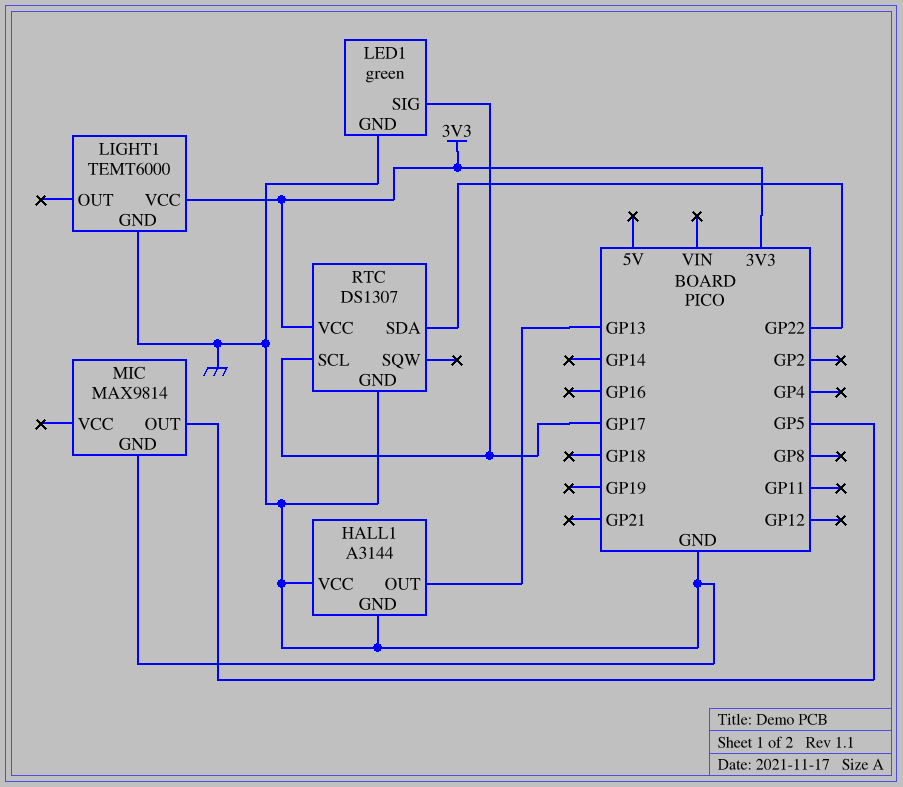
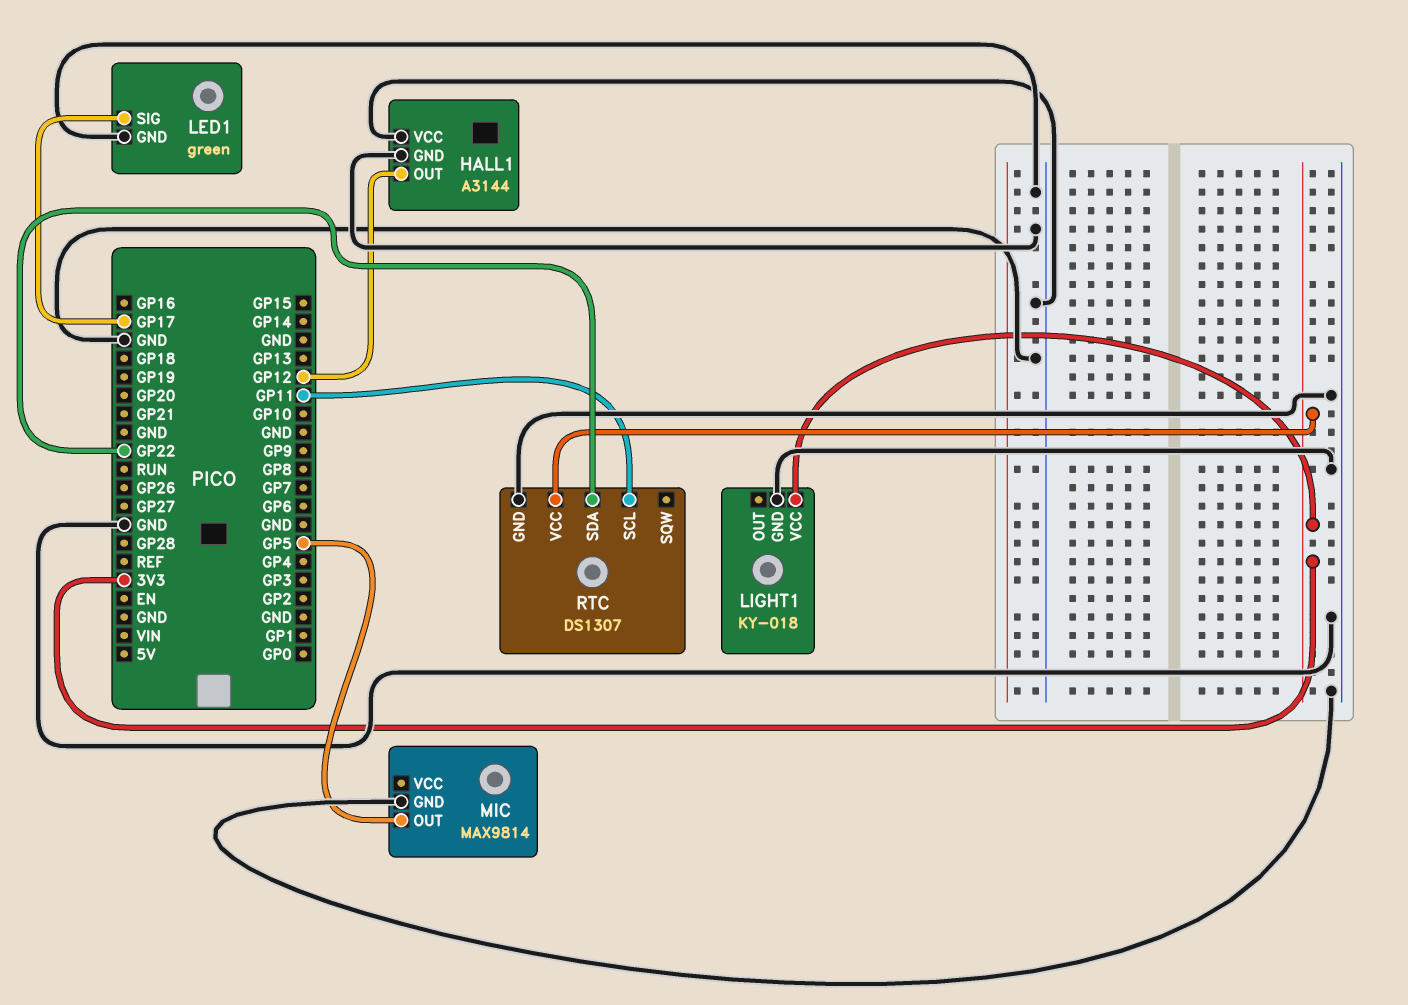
HALL1 pin OUT: GP13 -> GP12
LIGHT1: TEMT6000 -> KY-018
RTC pin SCL: GP17 -> GP11

